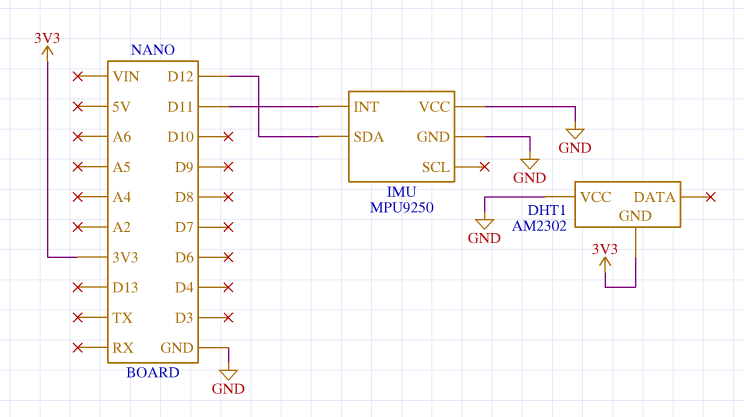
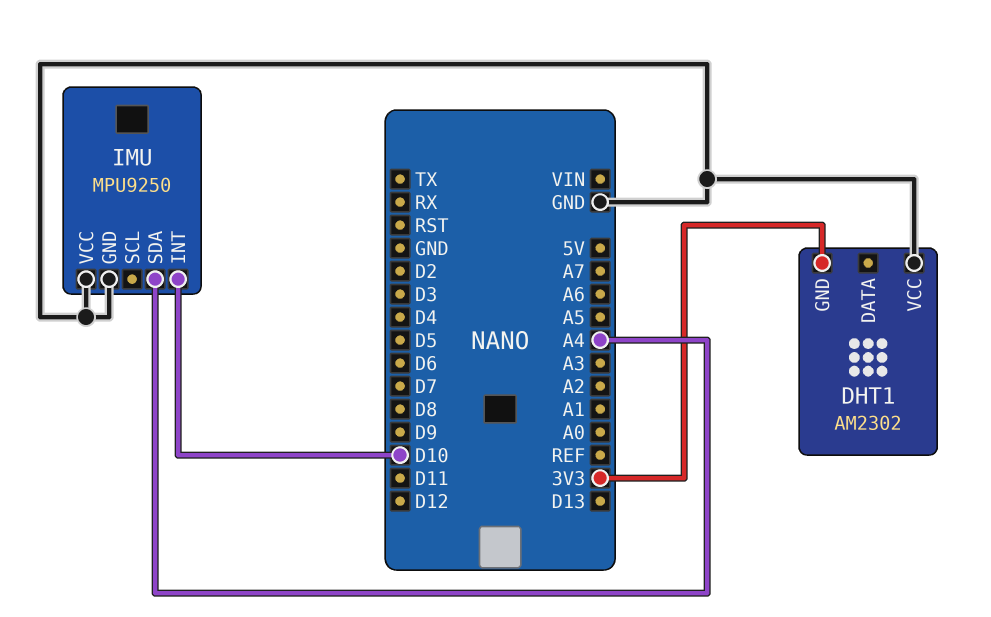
IMU pin INT: D11 -> D10
IMU pin SDA: D12 -> A4

